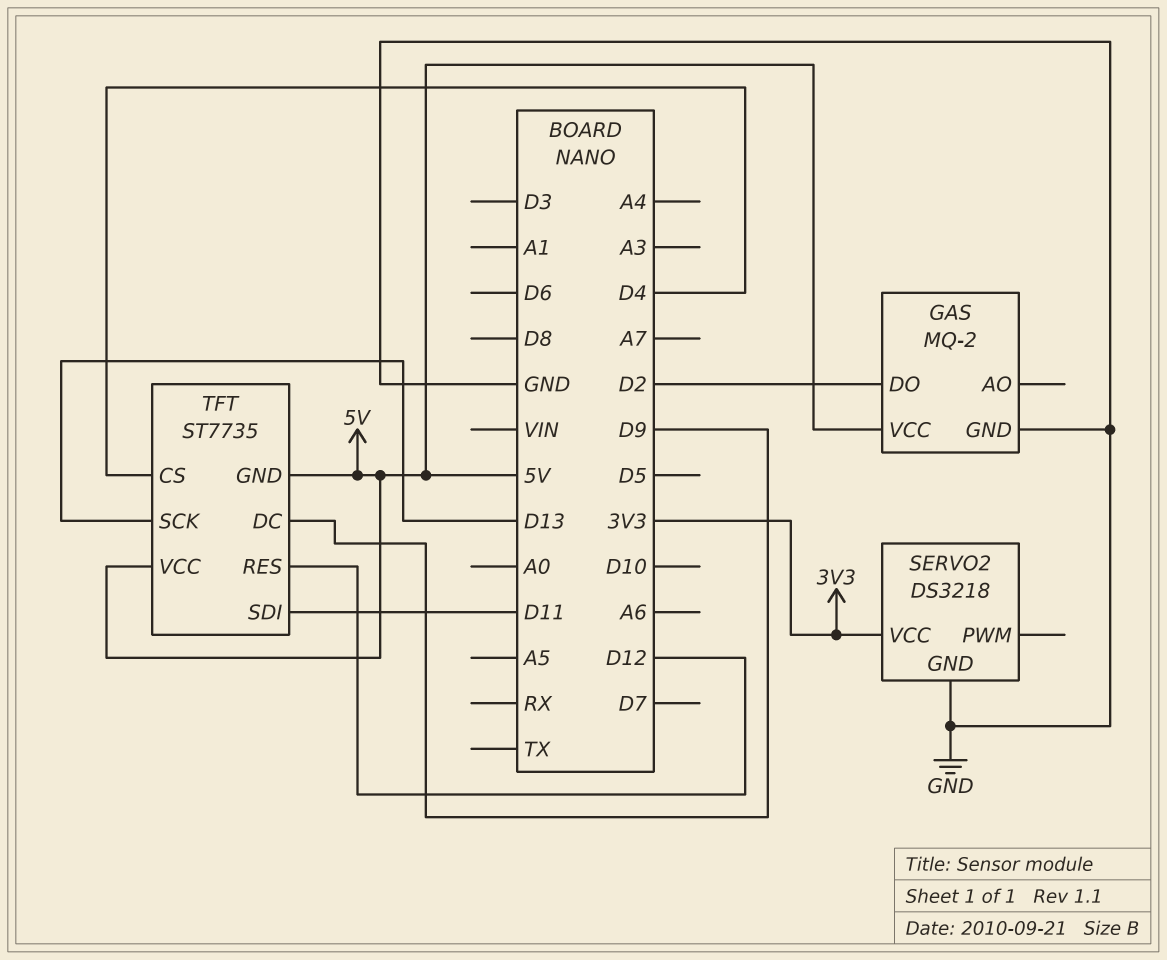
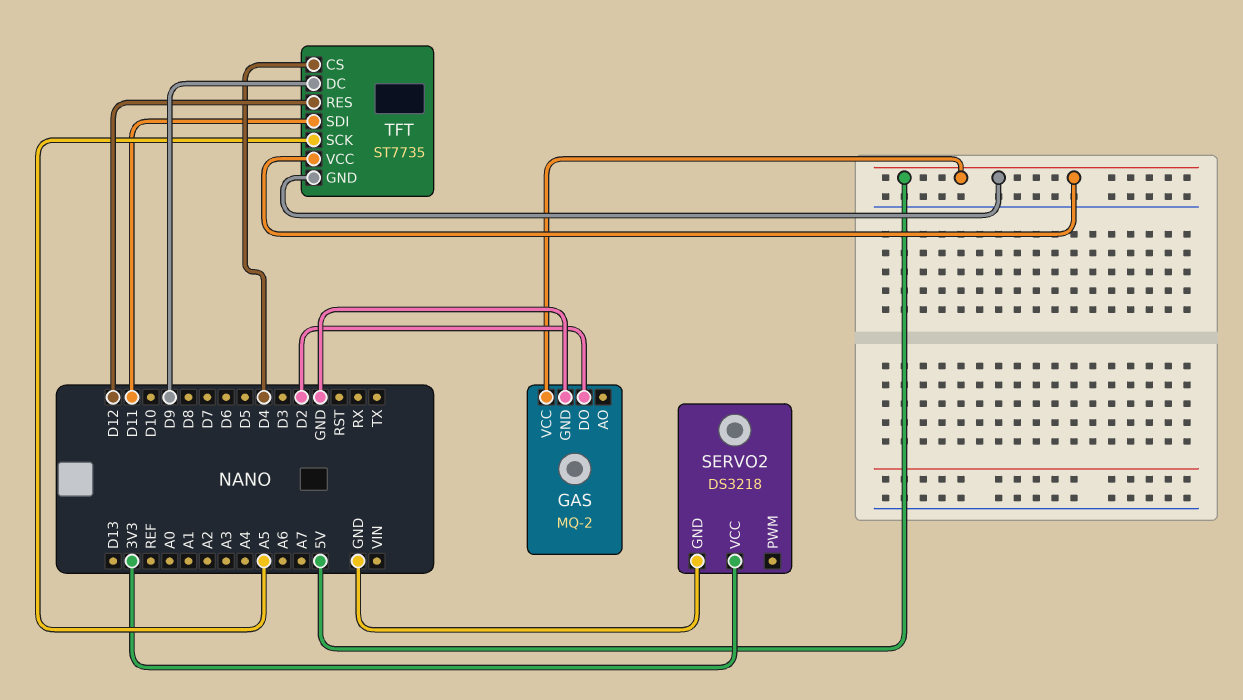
TFT pin SCK: D13 -> A5

